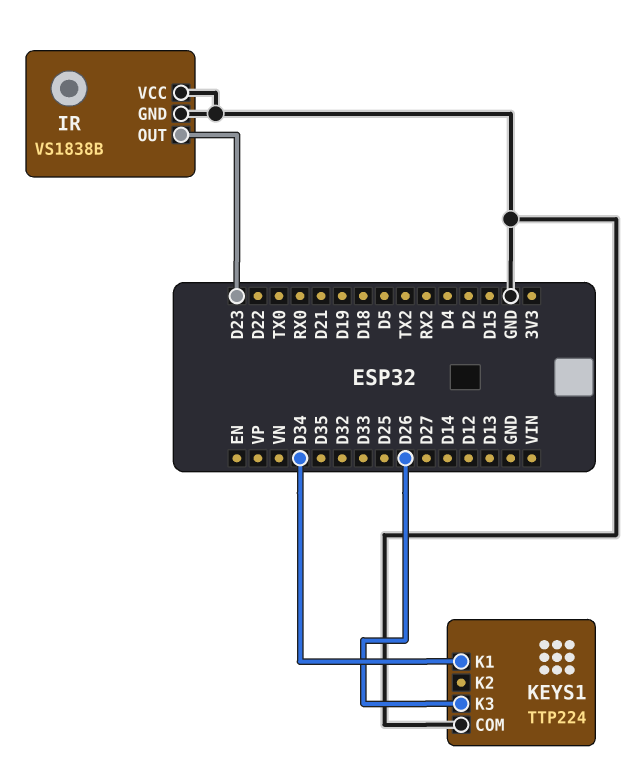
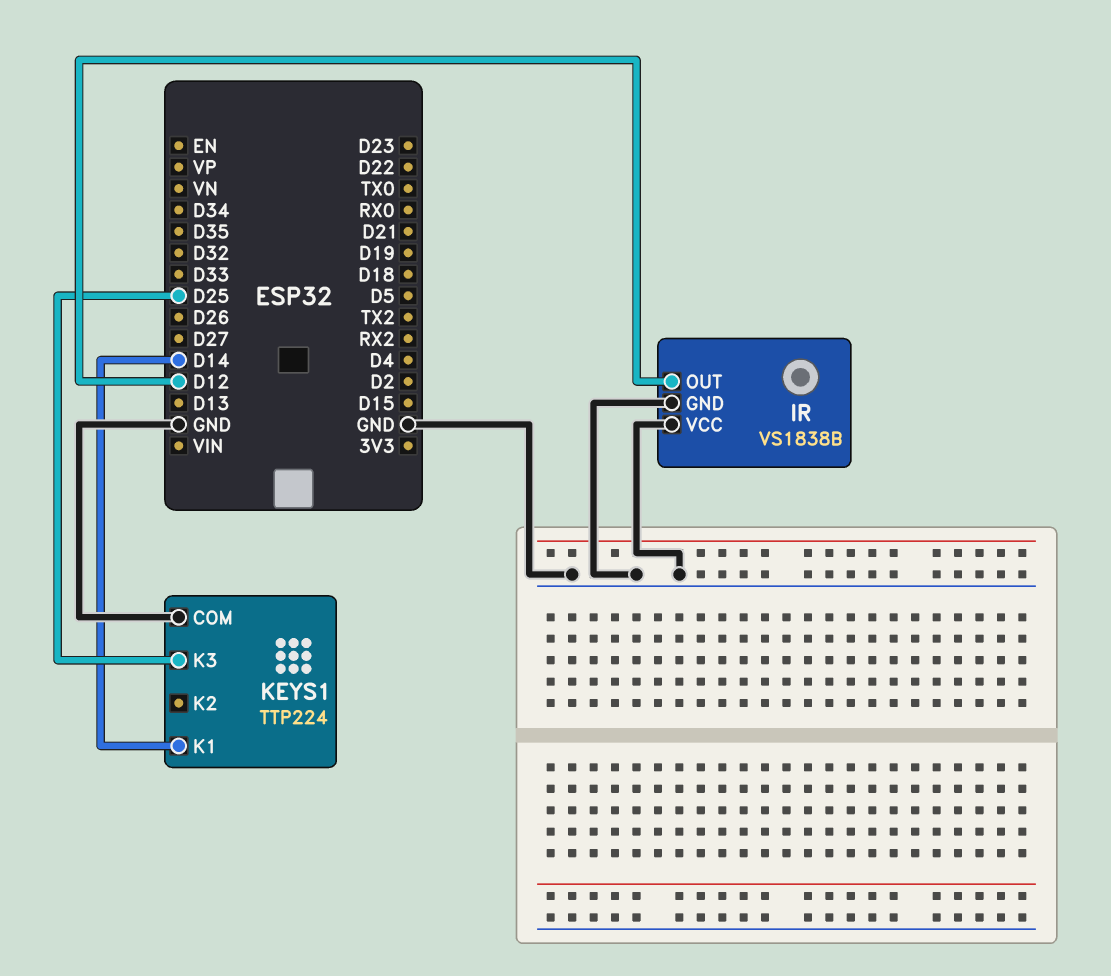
IR pin OUT: D23 -> D12
KEYS1 pin K1: D34 -> D14
KEYS1 pin K3: D26 -> D25

